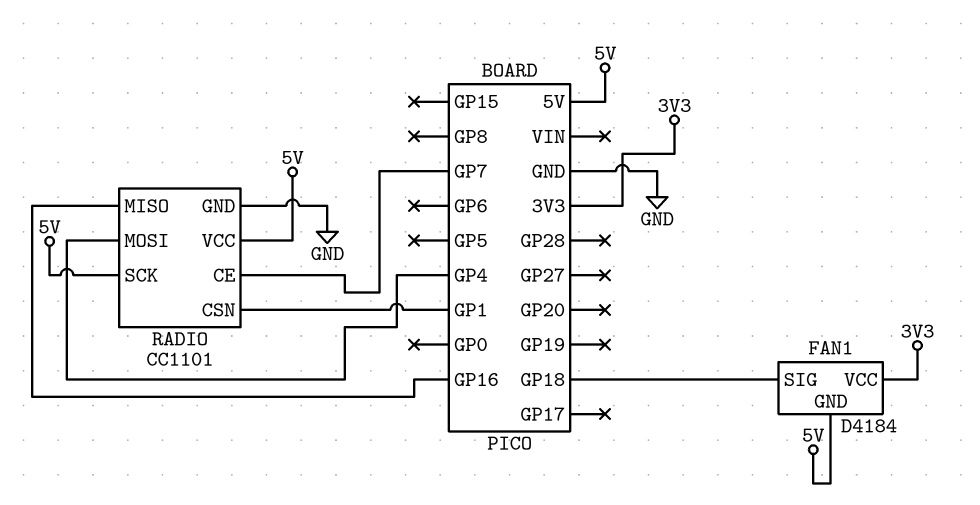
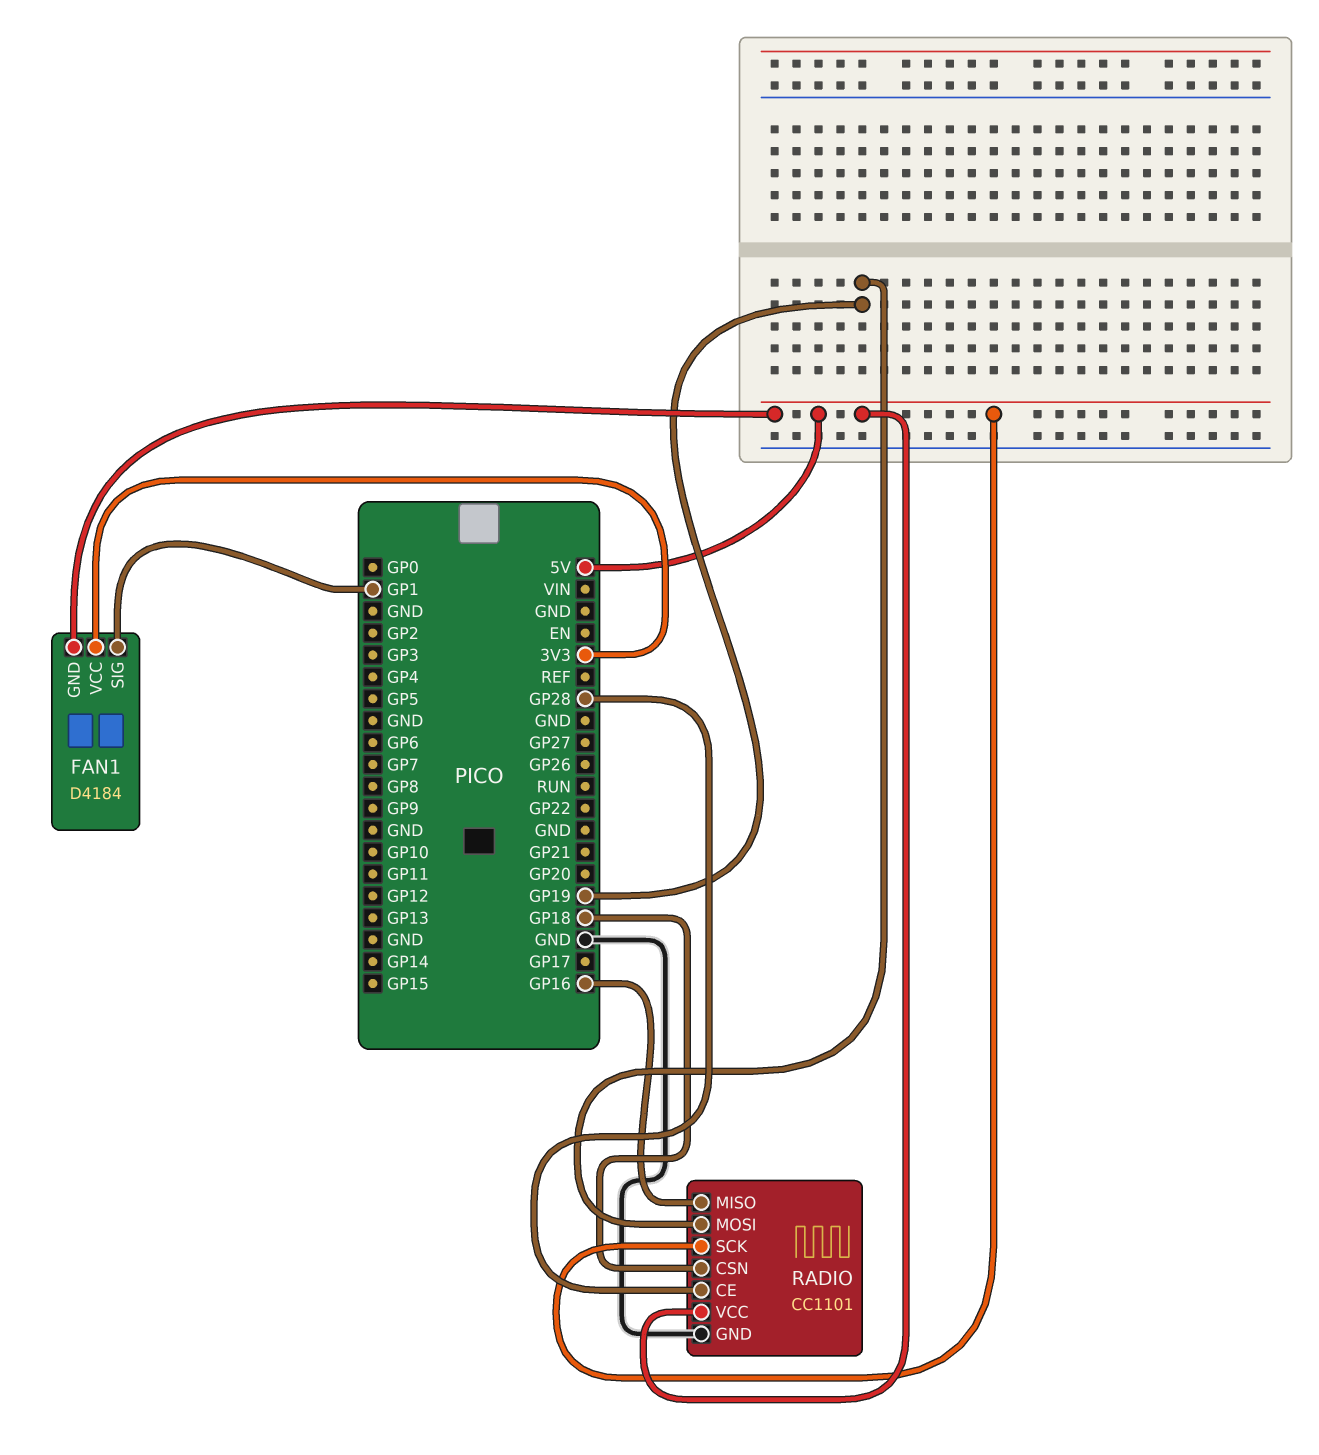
FAN1 pin SIG: GP18 -> GP1
RADIO pin CE: GP7 -> GP28
RADIO pin CSN: GP1 -> GP18
RADIO pin MOSI: GP4 -> GP19

